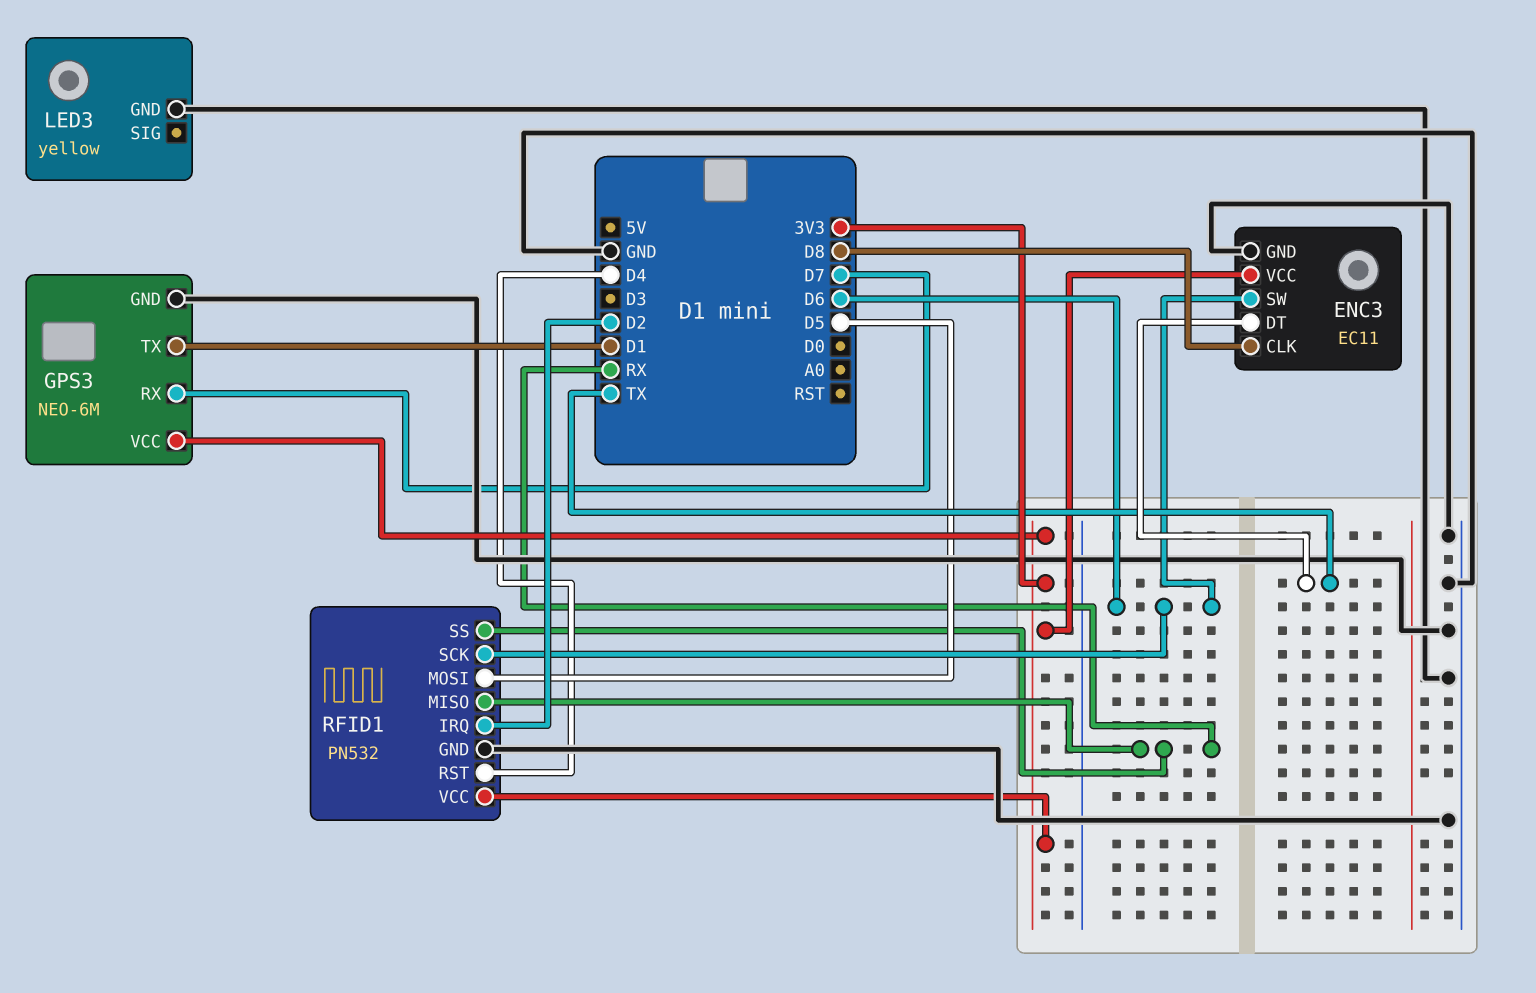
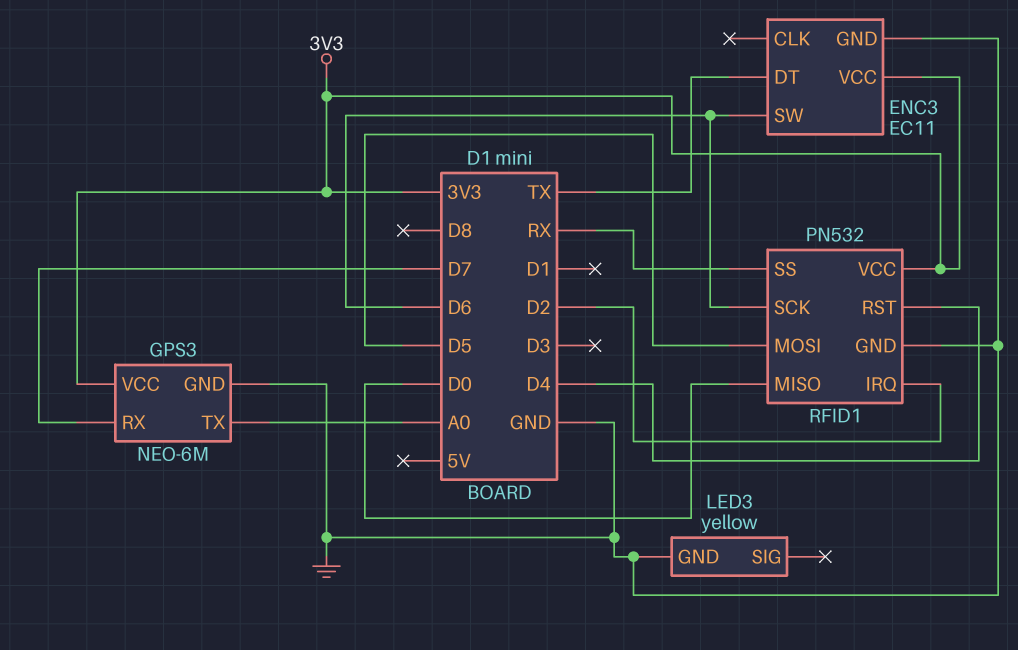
ENC3 pin CLK: D8 -> none
GPS3 pin TX: D1 -> A0
RFID1 pin MISO: RX -> D0

